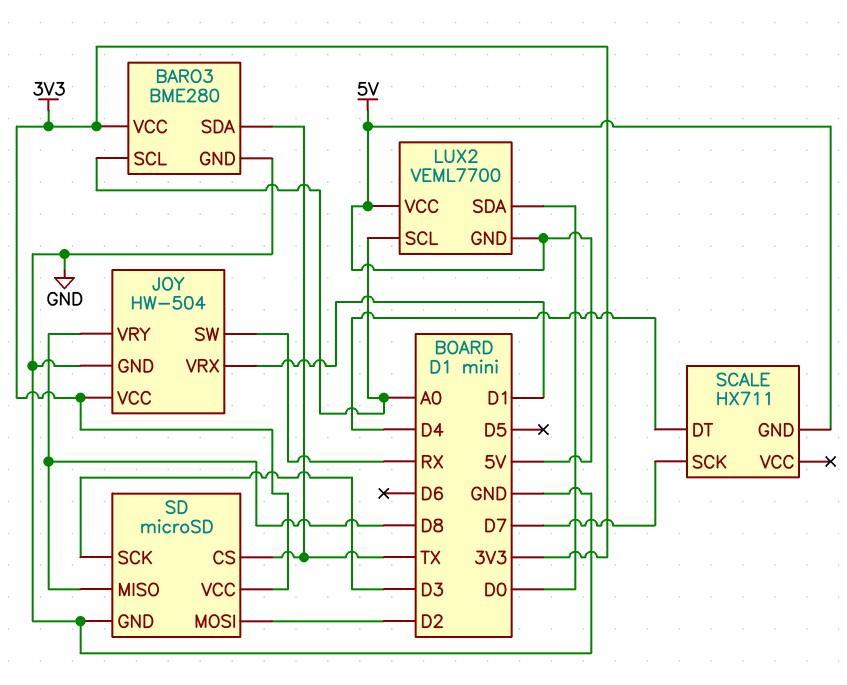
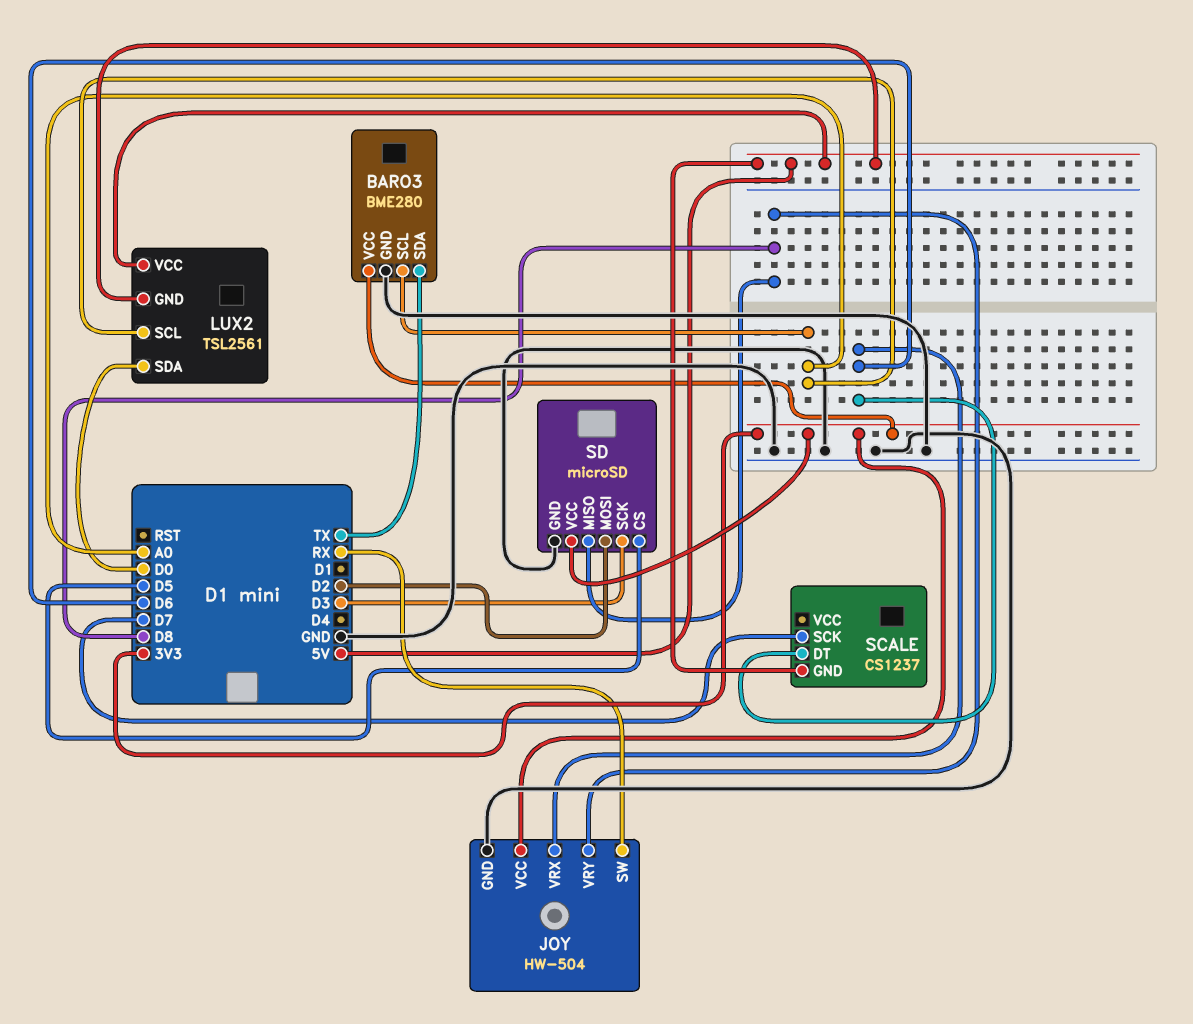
JOY pin VRX: D1 -> D6
LUX2: VEML7700 -> TSL2561
SCALE: HX711 -> CS1237
SCALE pin DT: D4 -> D6
SD pin CS: TX -> D5

